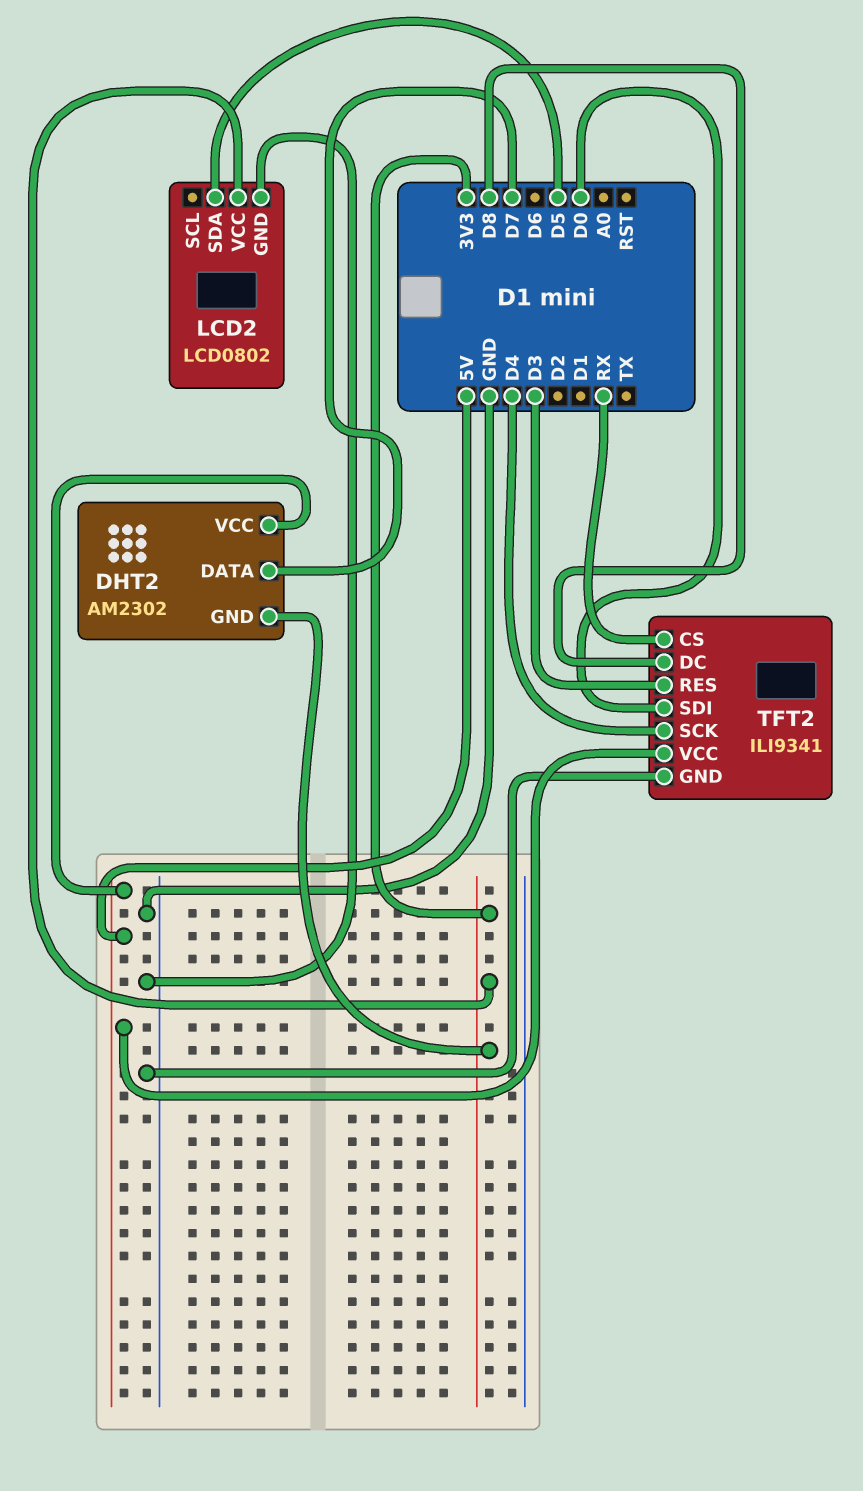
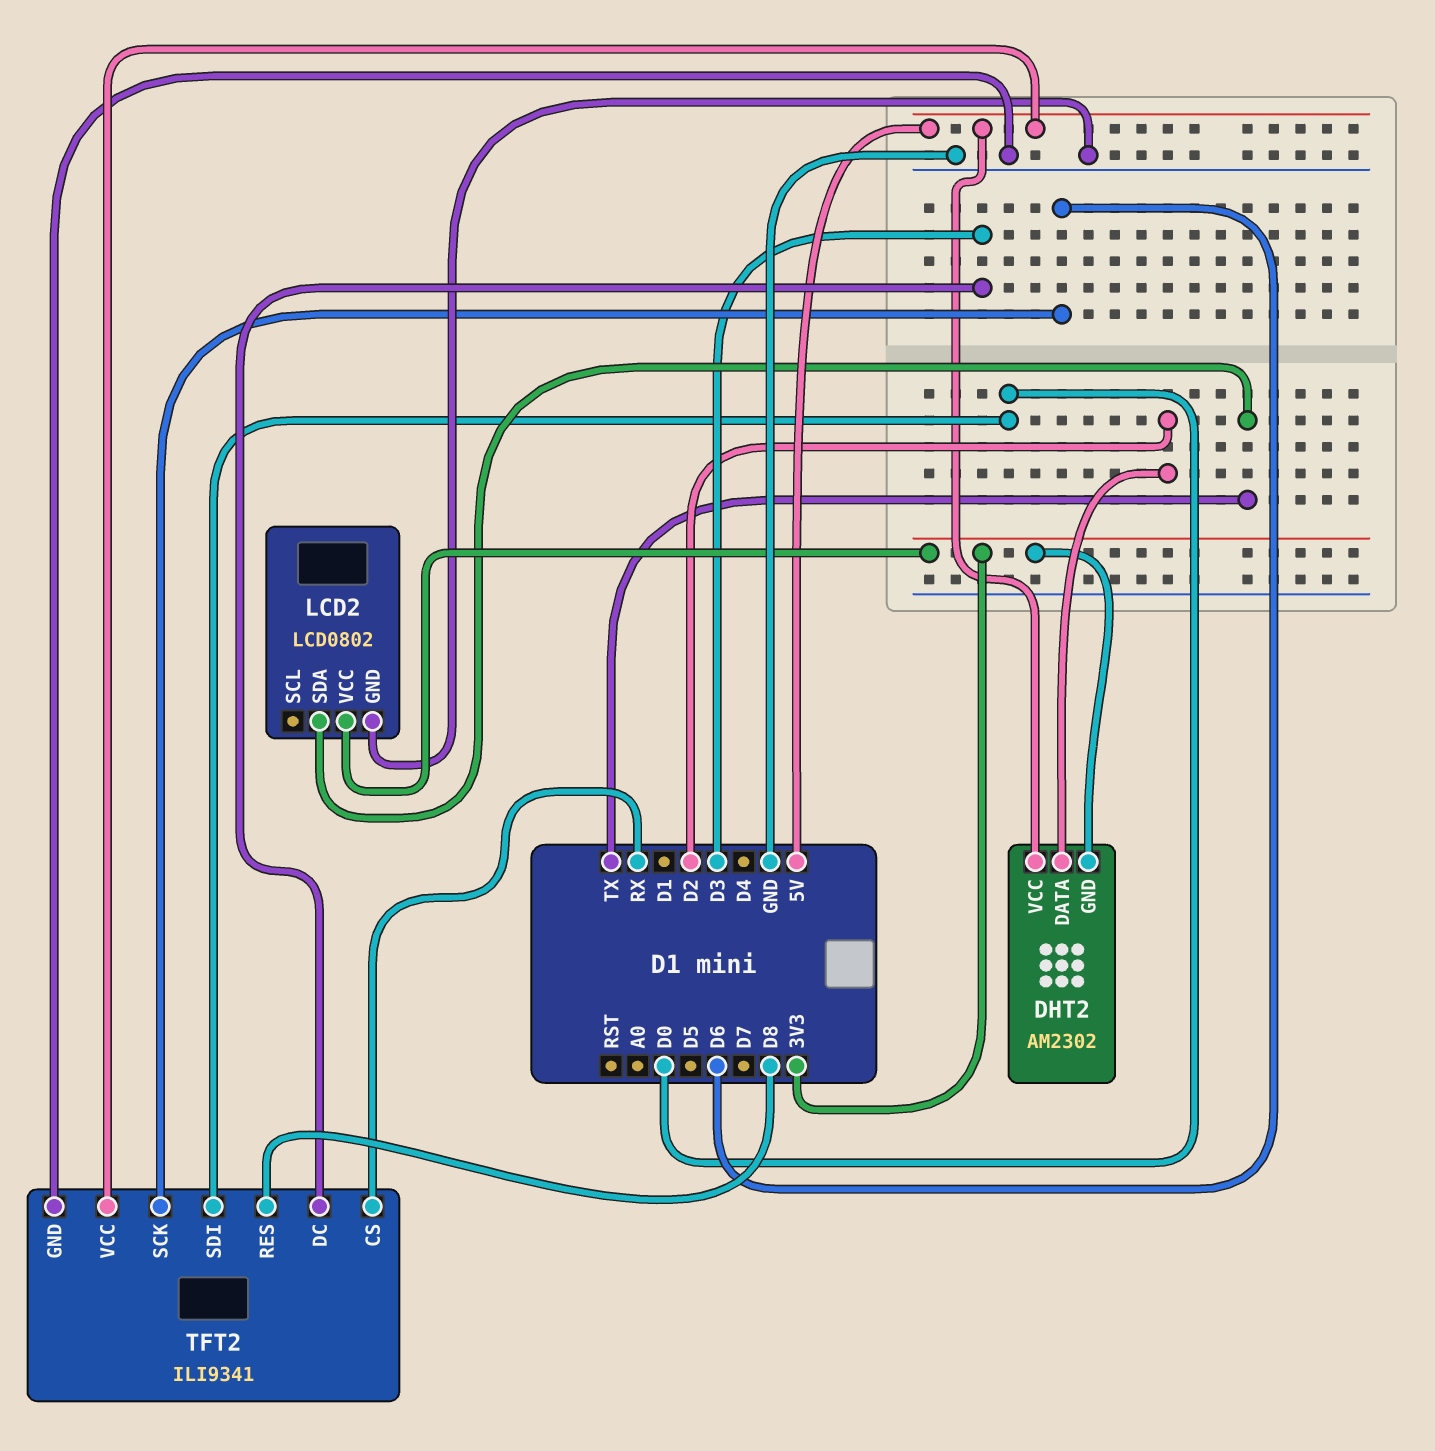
DHT2 pin DATA: D7 -> D2
LCD2 pin SDA: D5 -> TX
TFT2 pin DC: D8 -> D3
TFT2 pin RES: D3 -> D8
TFT2 pin SCK: D4 -> D6

